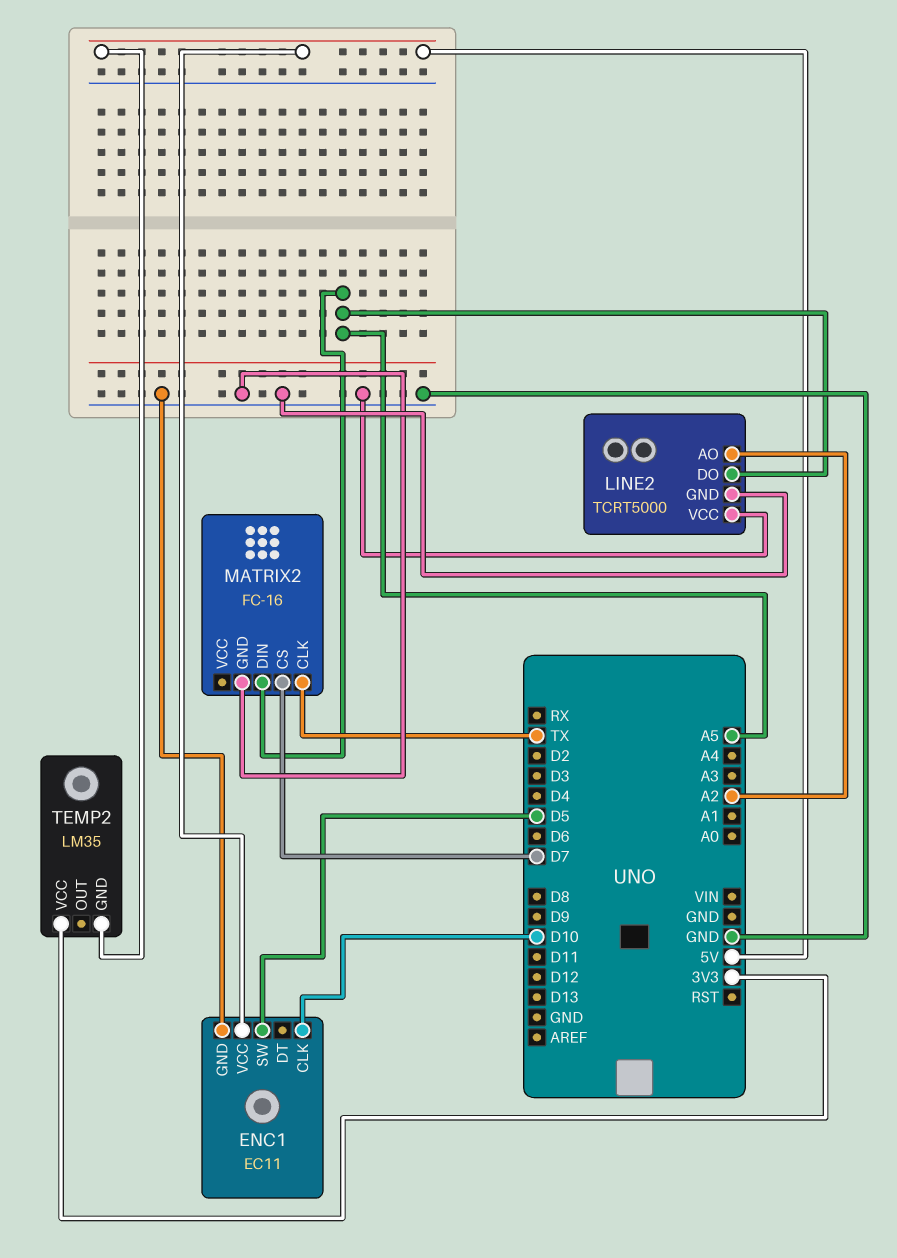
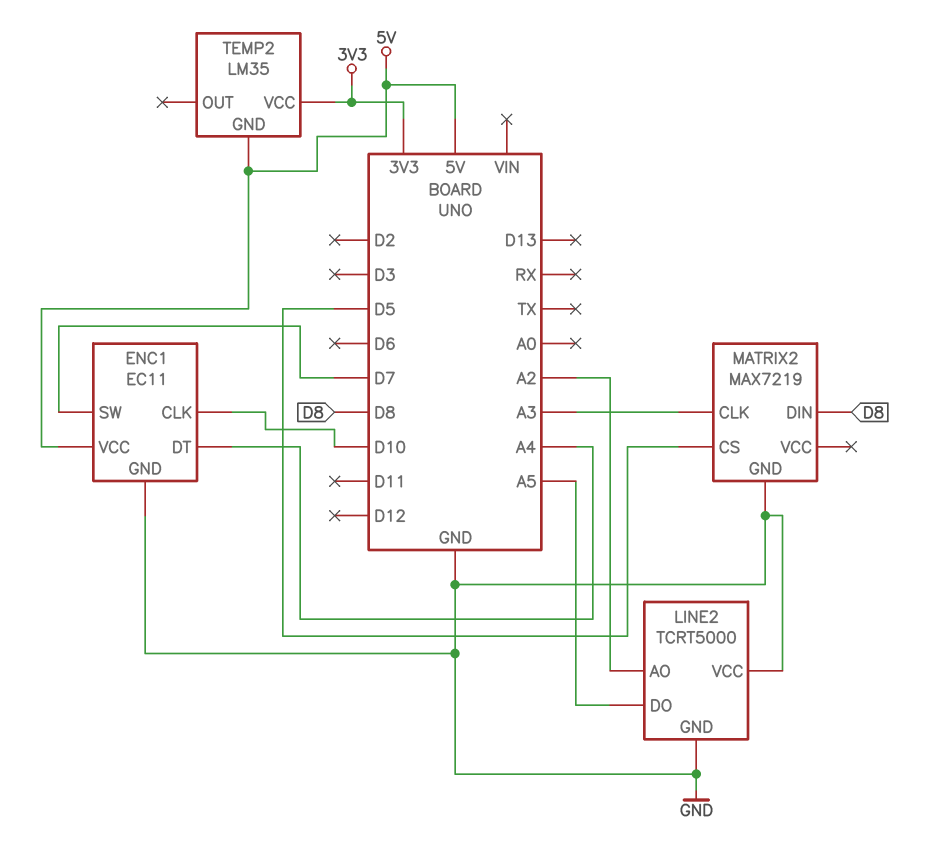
ENC1 pin DT: none -> A4
ENC1 pin SW: D5 -> D7
MATRIX2: FC-16 -> MAX7219
MATRIX2 pin CLK: TX -> A3
MATRIX2 pin CS: D7 -> D5
MATRIX2 pin DIN: A5 -> D8

